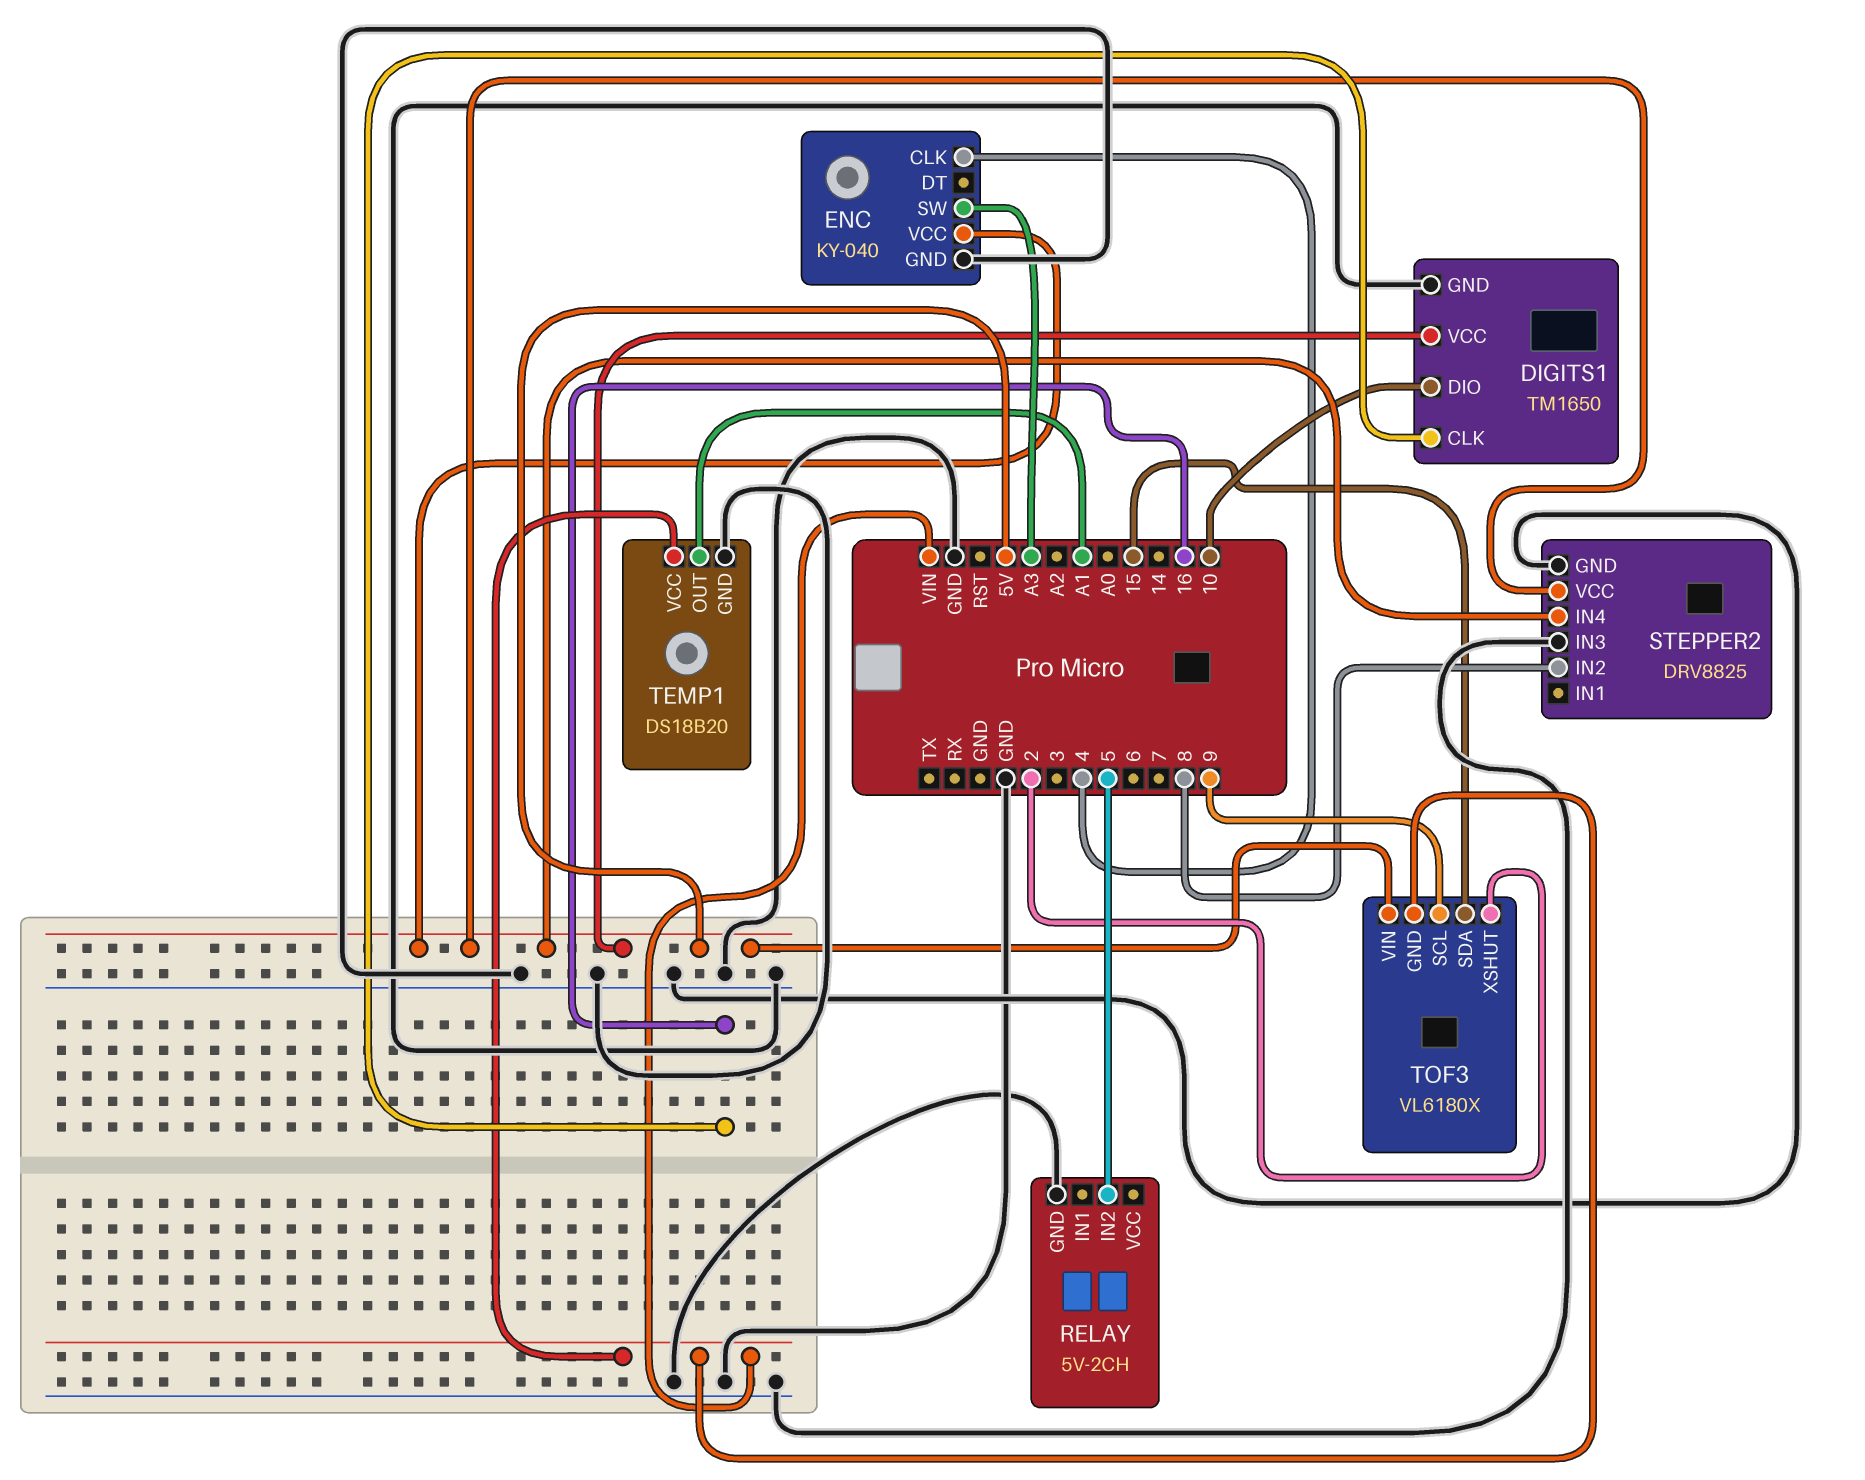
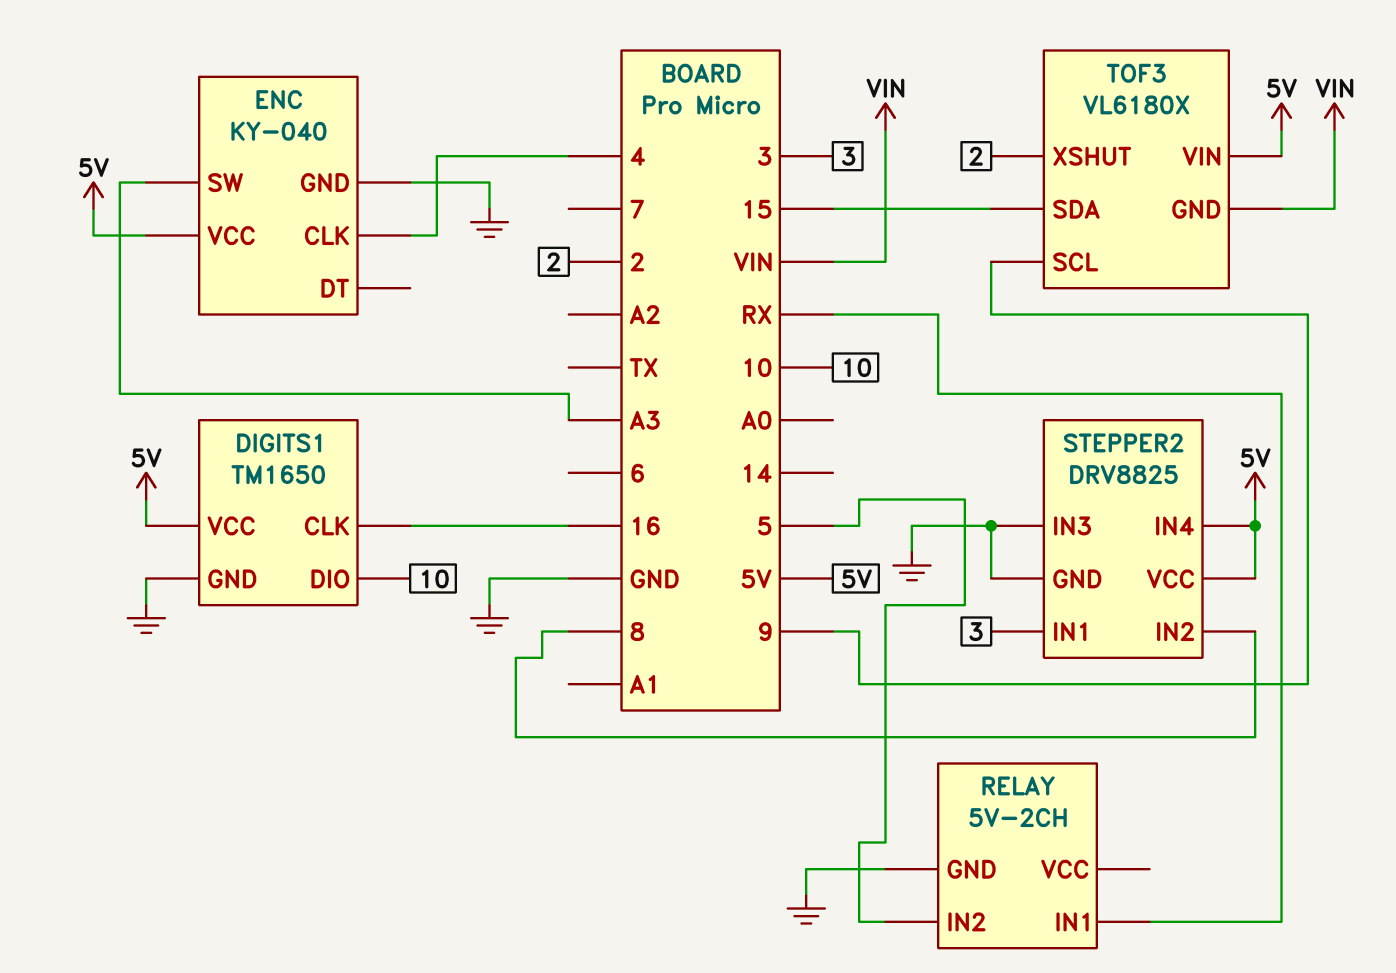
RELAY pin IN1: none -> RX
STEPPER2 pin IN1: none -> 3
TEMP1: DS18B20 -> none
TEMP1 pin GND: GND -> none
TEMP1 pin OUT: A1 -> none
TEMP1 pin VCC: VIN -> none

